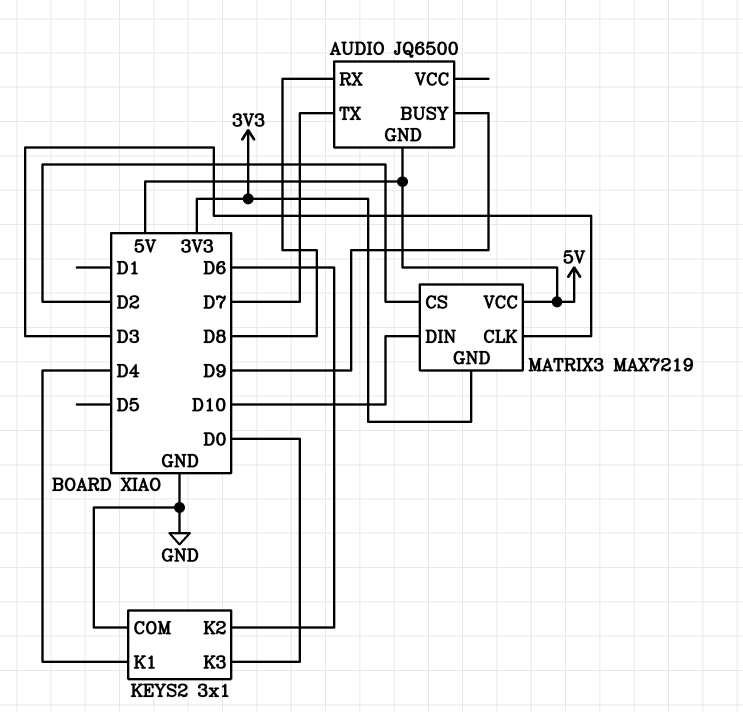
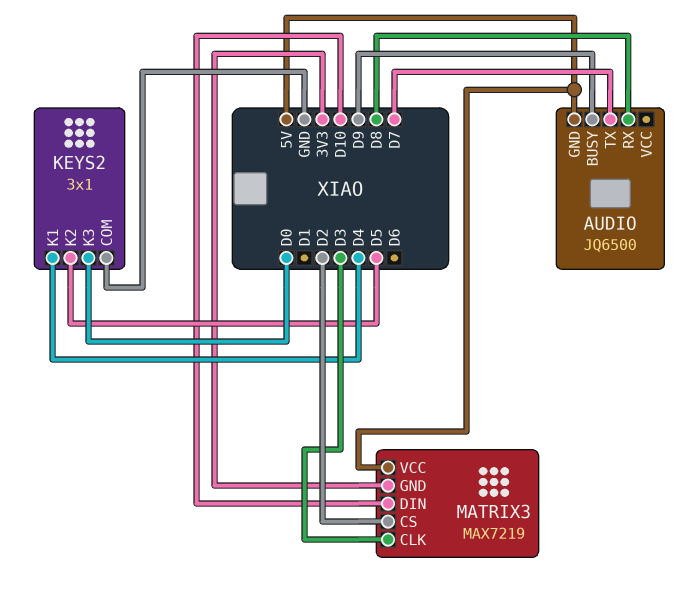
KEYS2 pin K2: D6 -> D5

